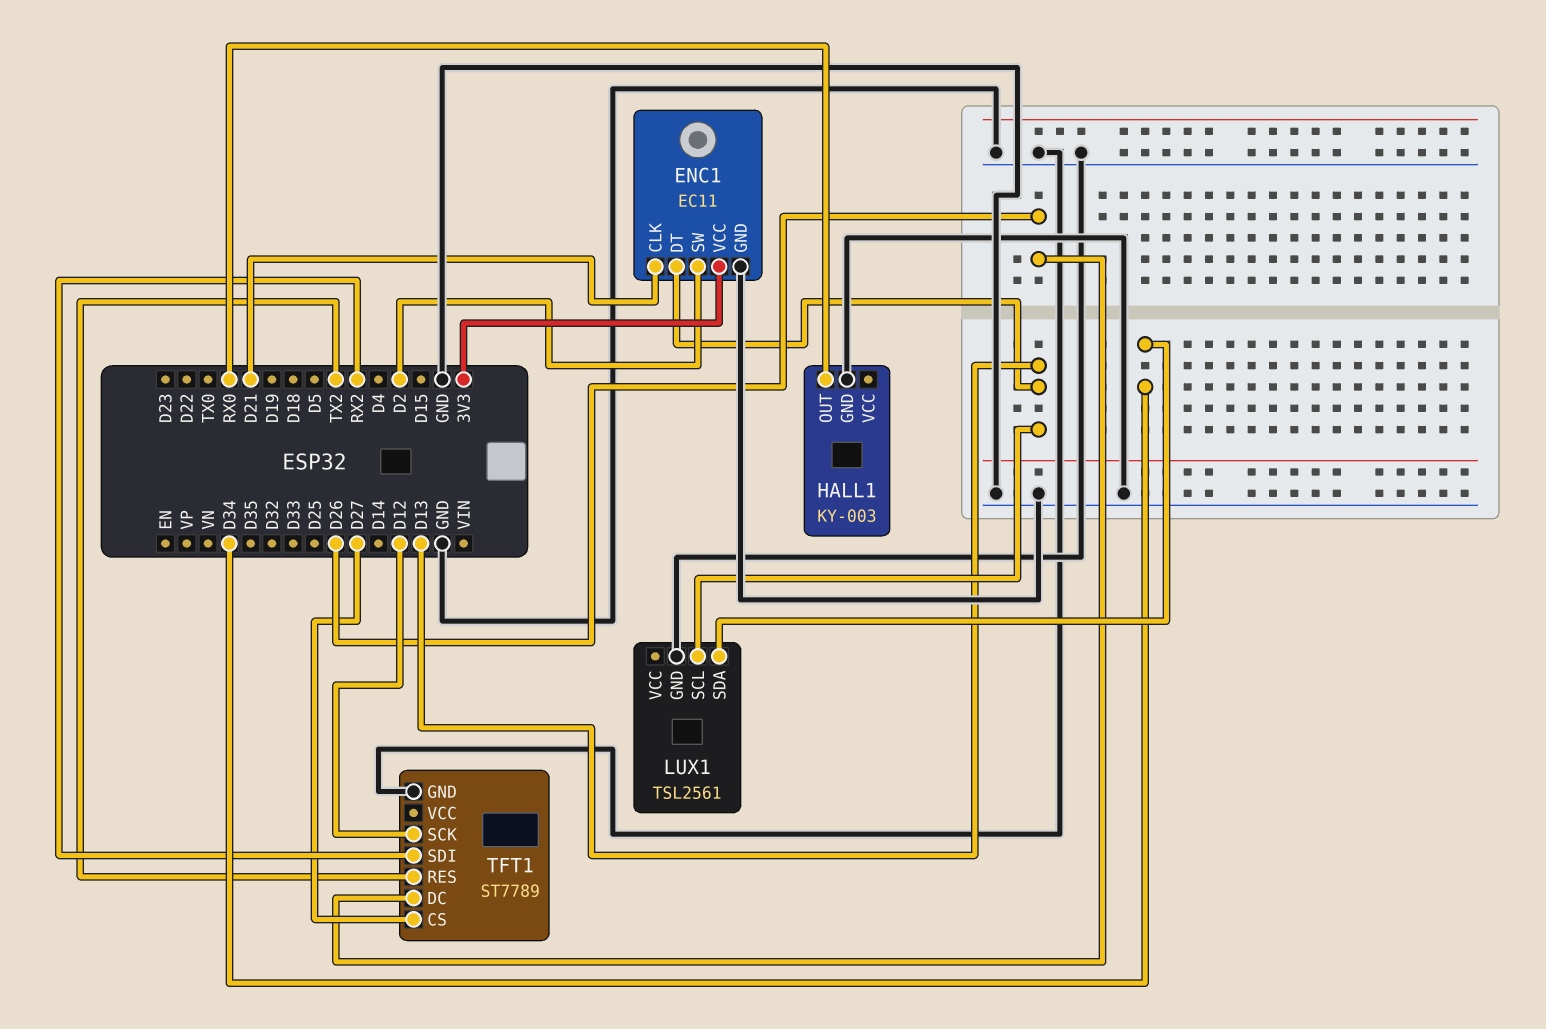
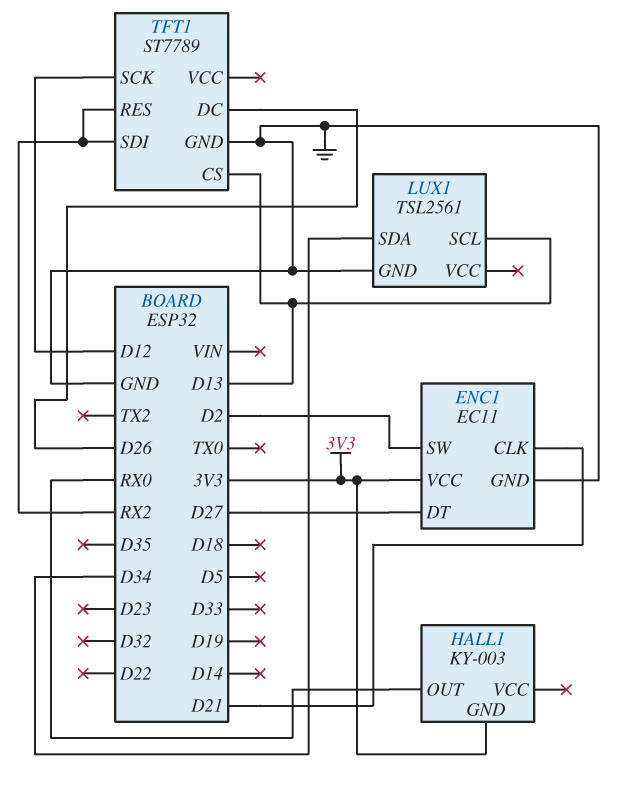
ENC1 pin DT: D13 -> D27
HALL1 pin GND: GND -> 3V3
TFT1 pin CS: D27 -> D13
TFT1 pin RES: TX2 -> RX2

